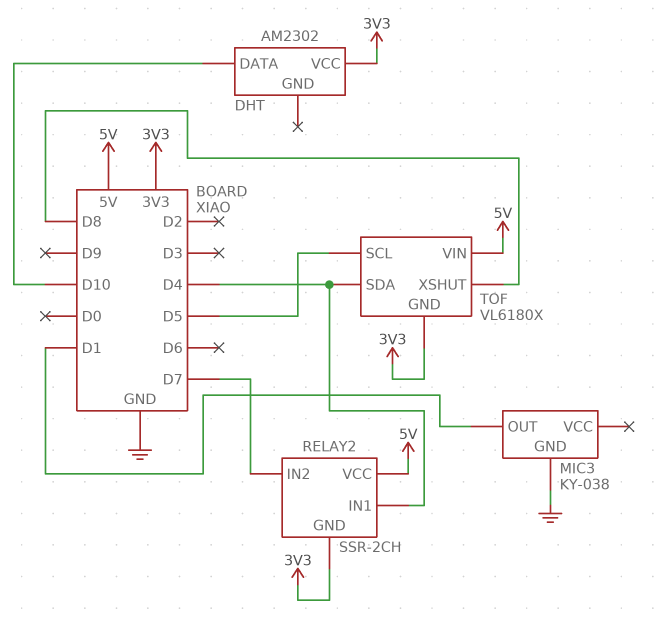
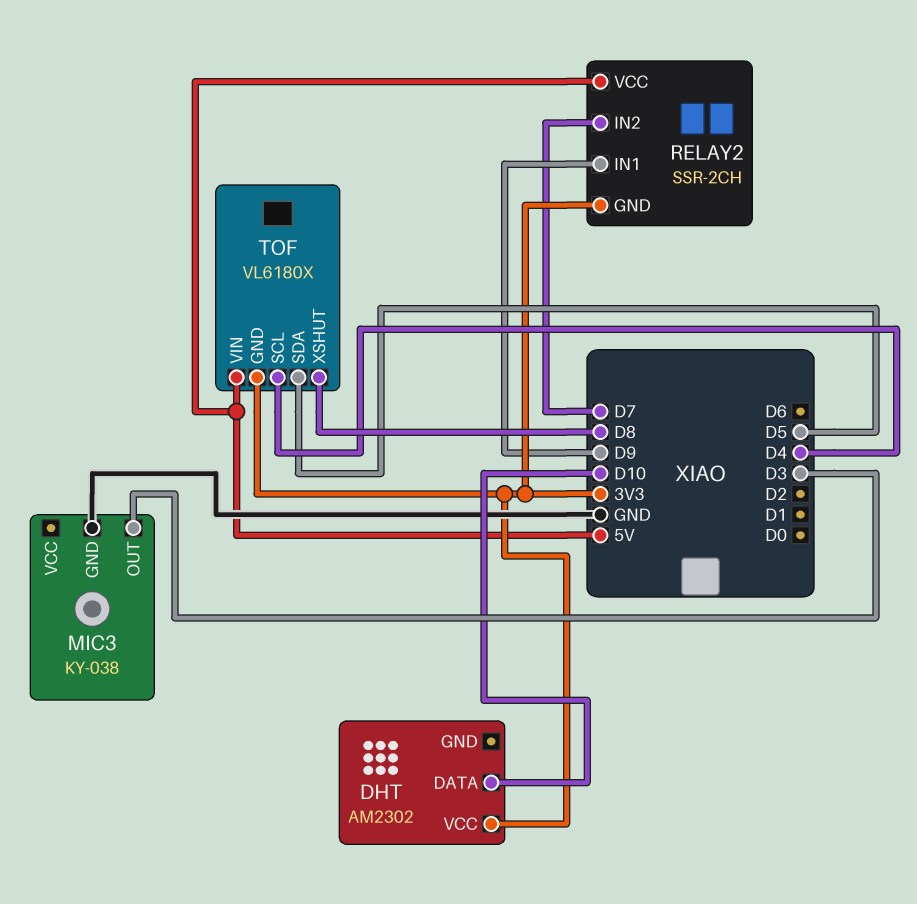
MIC3 pin OUT: D1 -> D3
RELAY2 pin IN1: D4 -> D9
TOF pin SCL: D5 -> D4
TOF pin SDA: D4 -> D5

